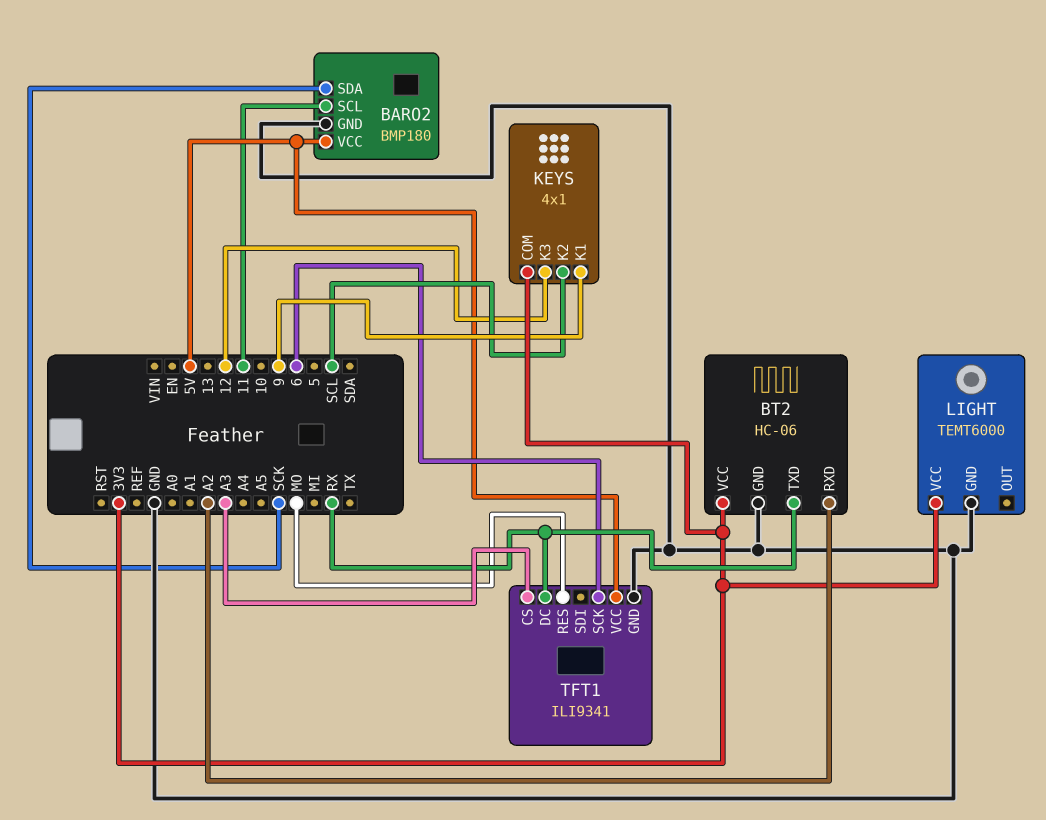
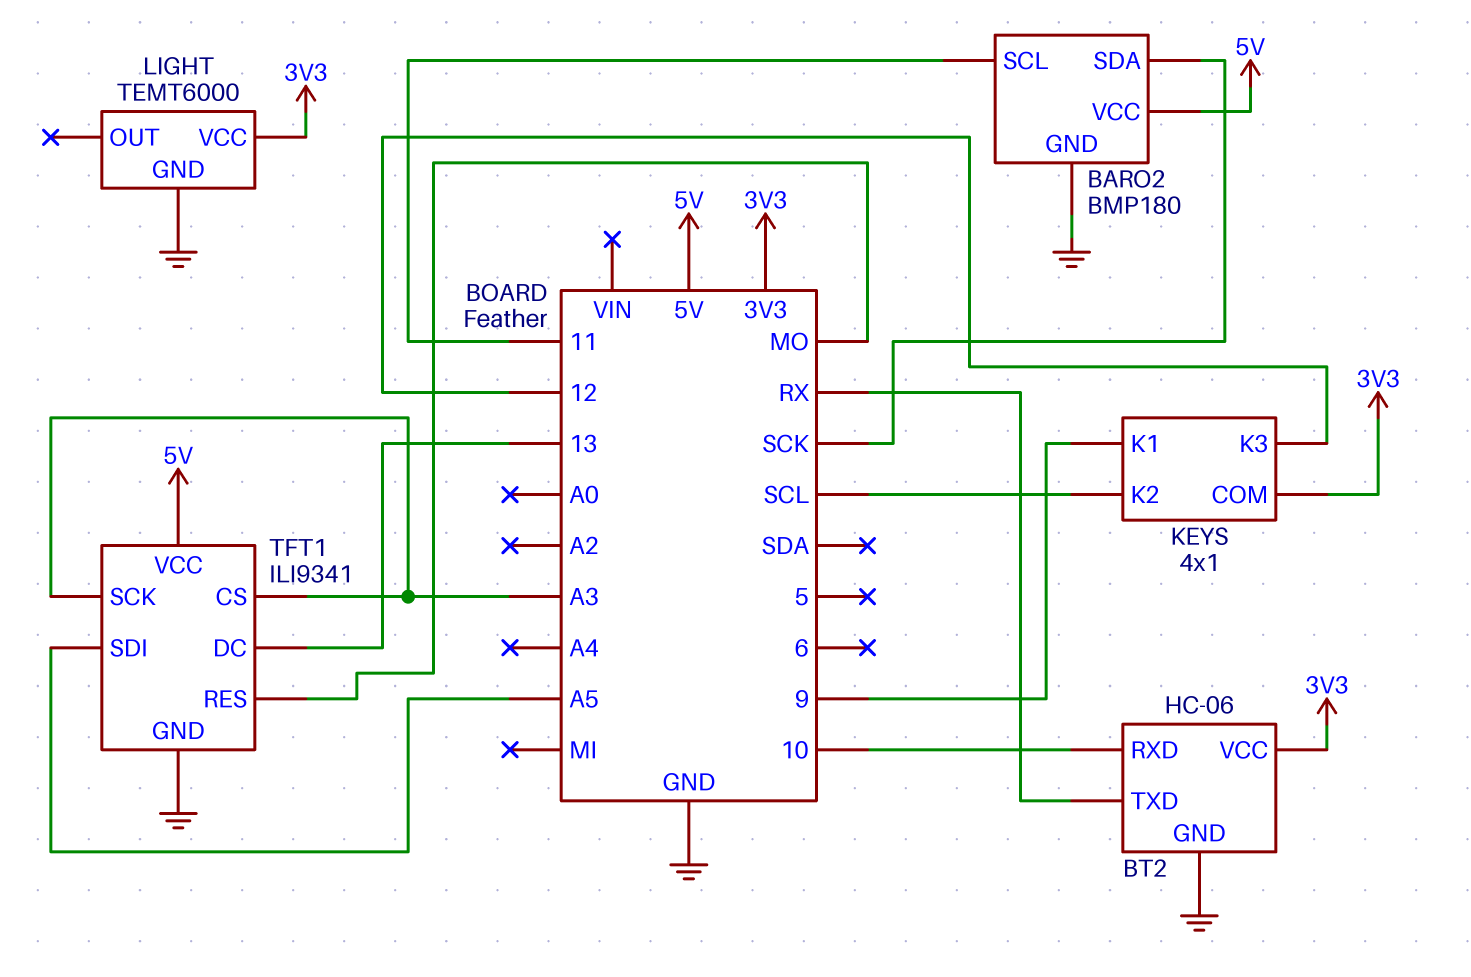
BT2 pin RXD: A2 -> 10
TFT1 pin DC: RX -> 13
TFT1 pin SCK: 6 -> A3
TFT1 pin SDI: none -> A5

